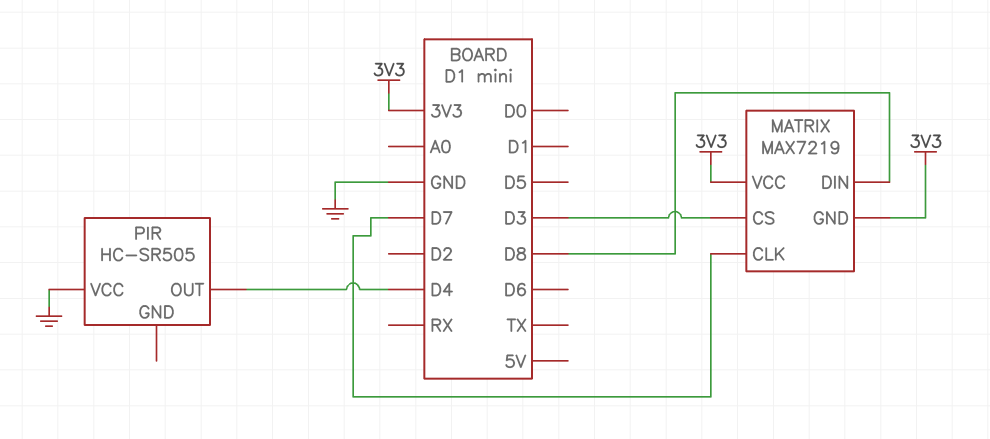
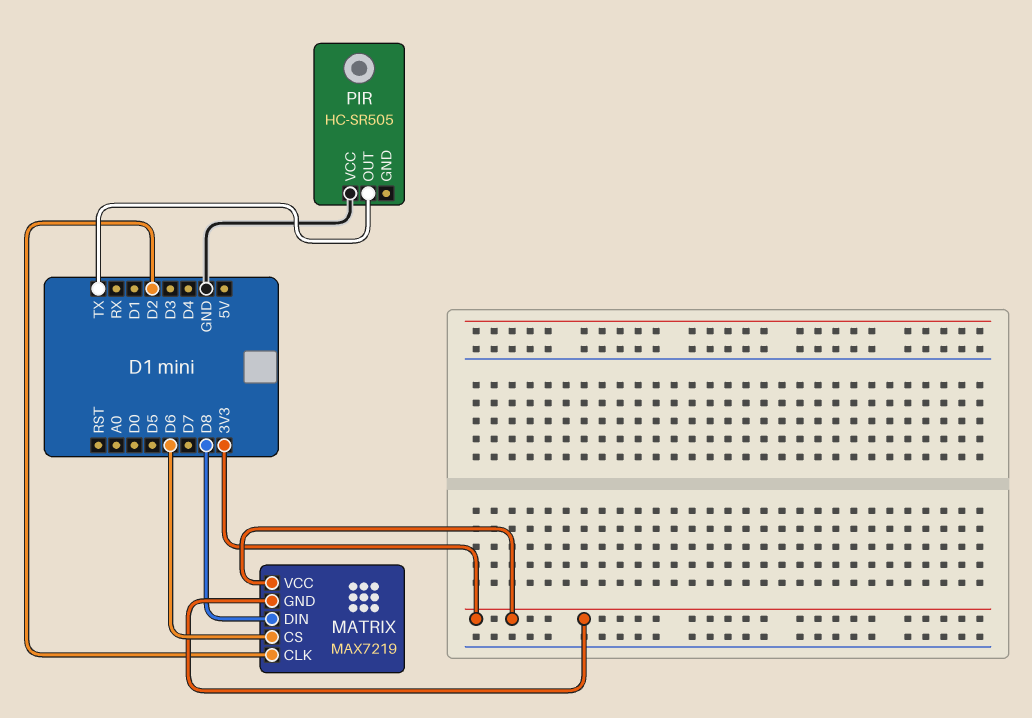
MATRIX pin CLK: D7 -> D2
MATRIX pin CS: D3 -> D6
PIR pin OUT: D4 -> TX

